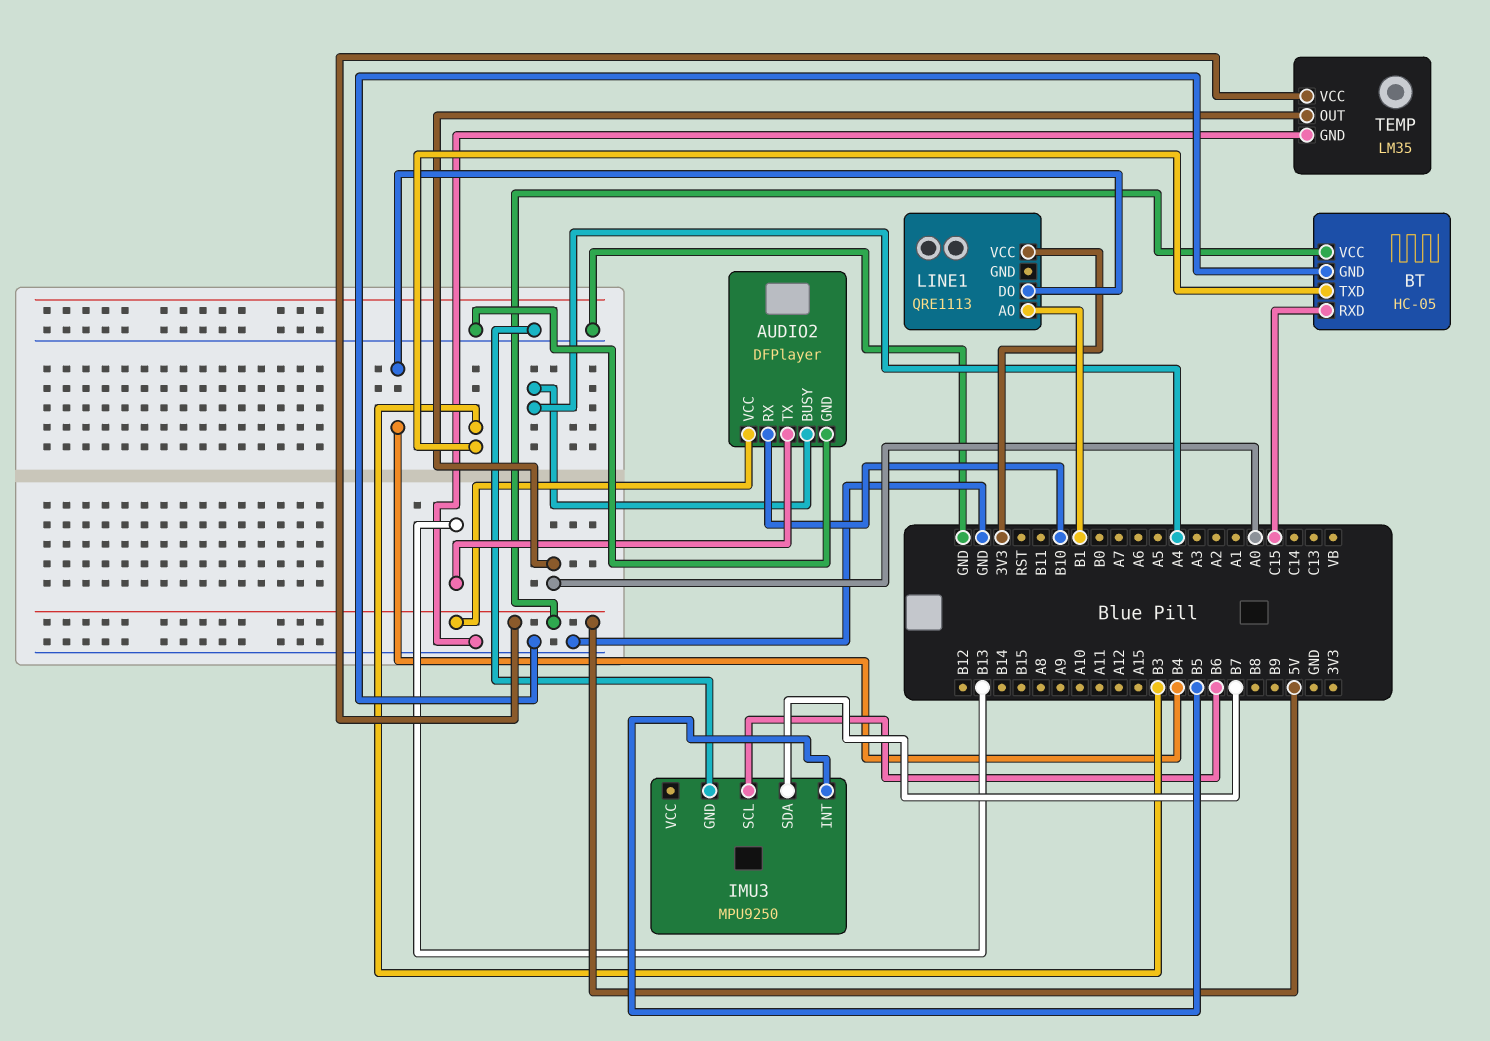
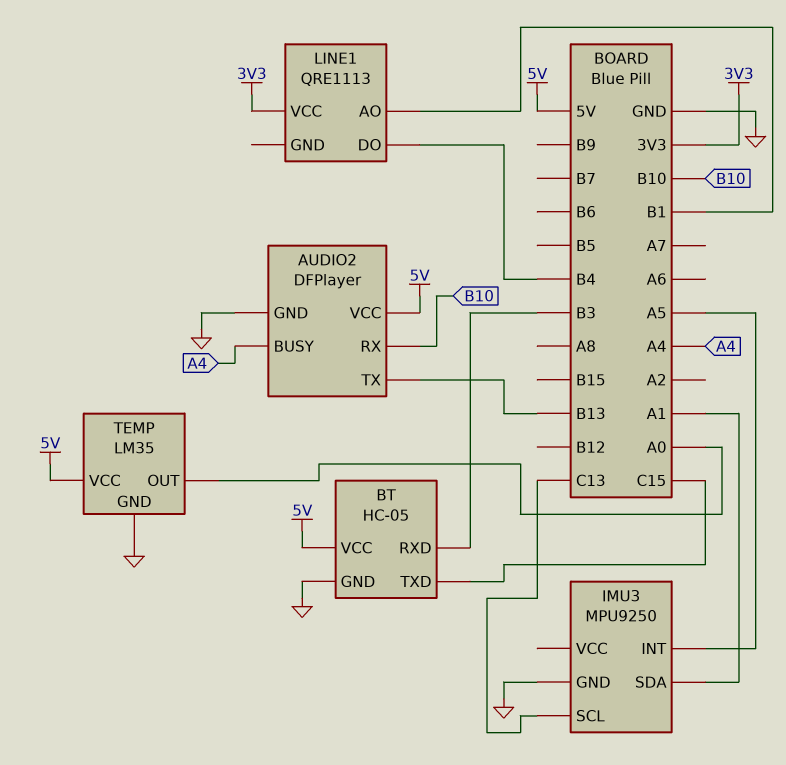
BT pin RXD: C15 -> B3
BT pin TXD: B3 -> C15
IMU3 pin INT: B5 -> A5
IMU3 pin SCL: B6 -> C13
IMU3 pin SDA: B7 -> A1

